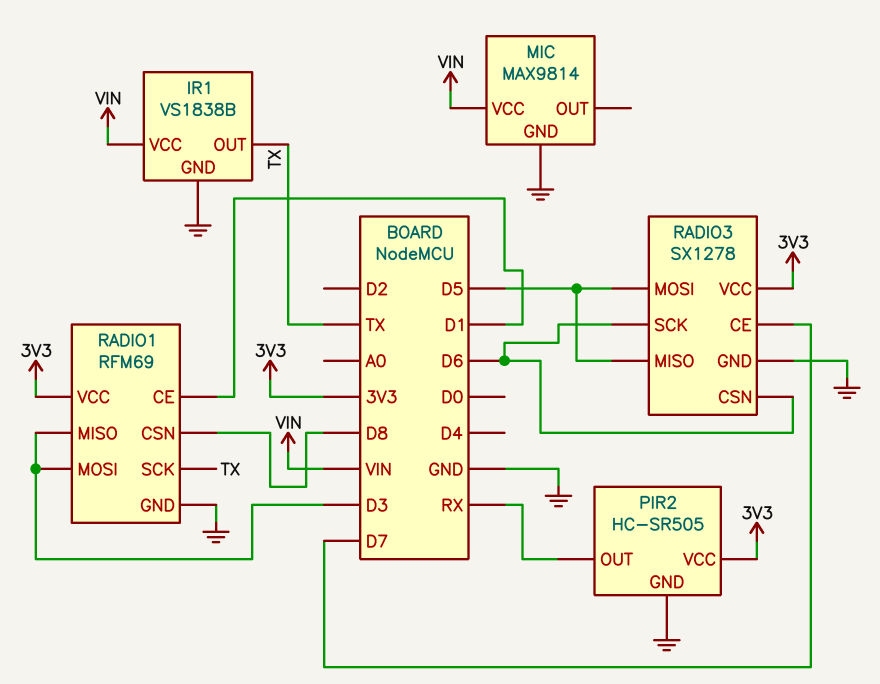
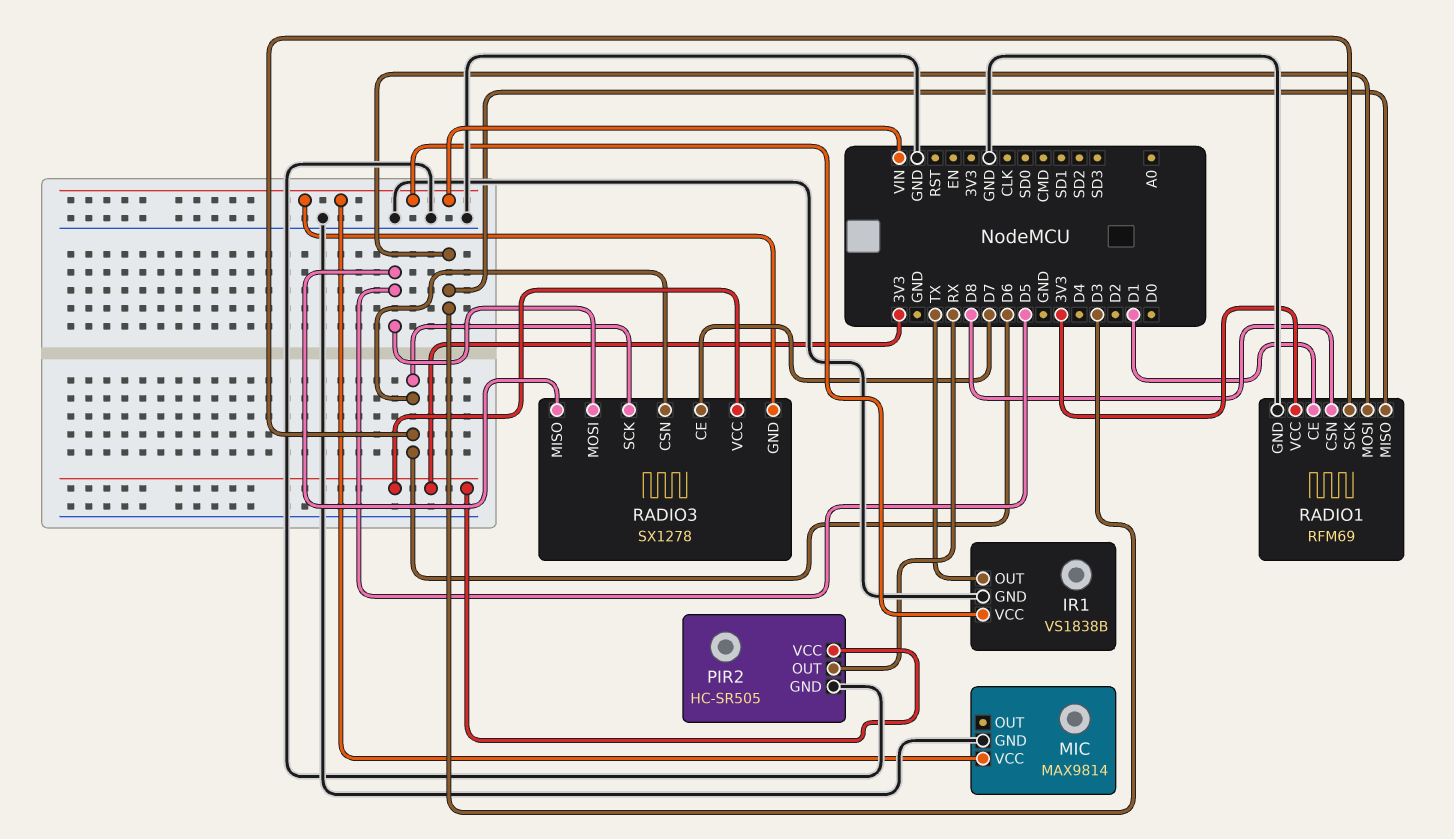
RADIO1 pin SCK: TX -> D6
RADIO3 pin GND: GND -> VIN

